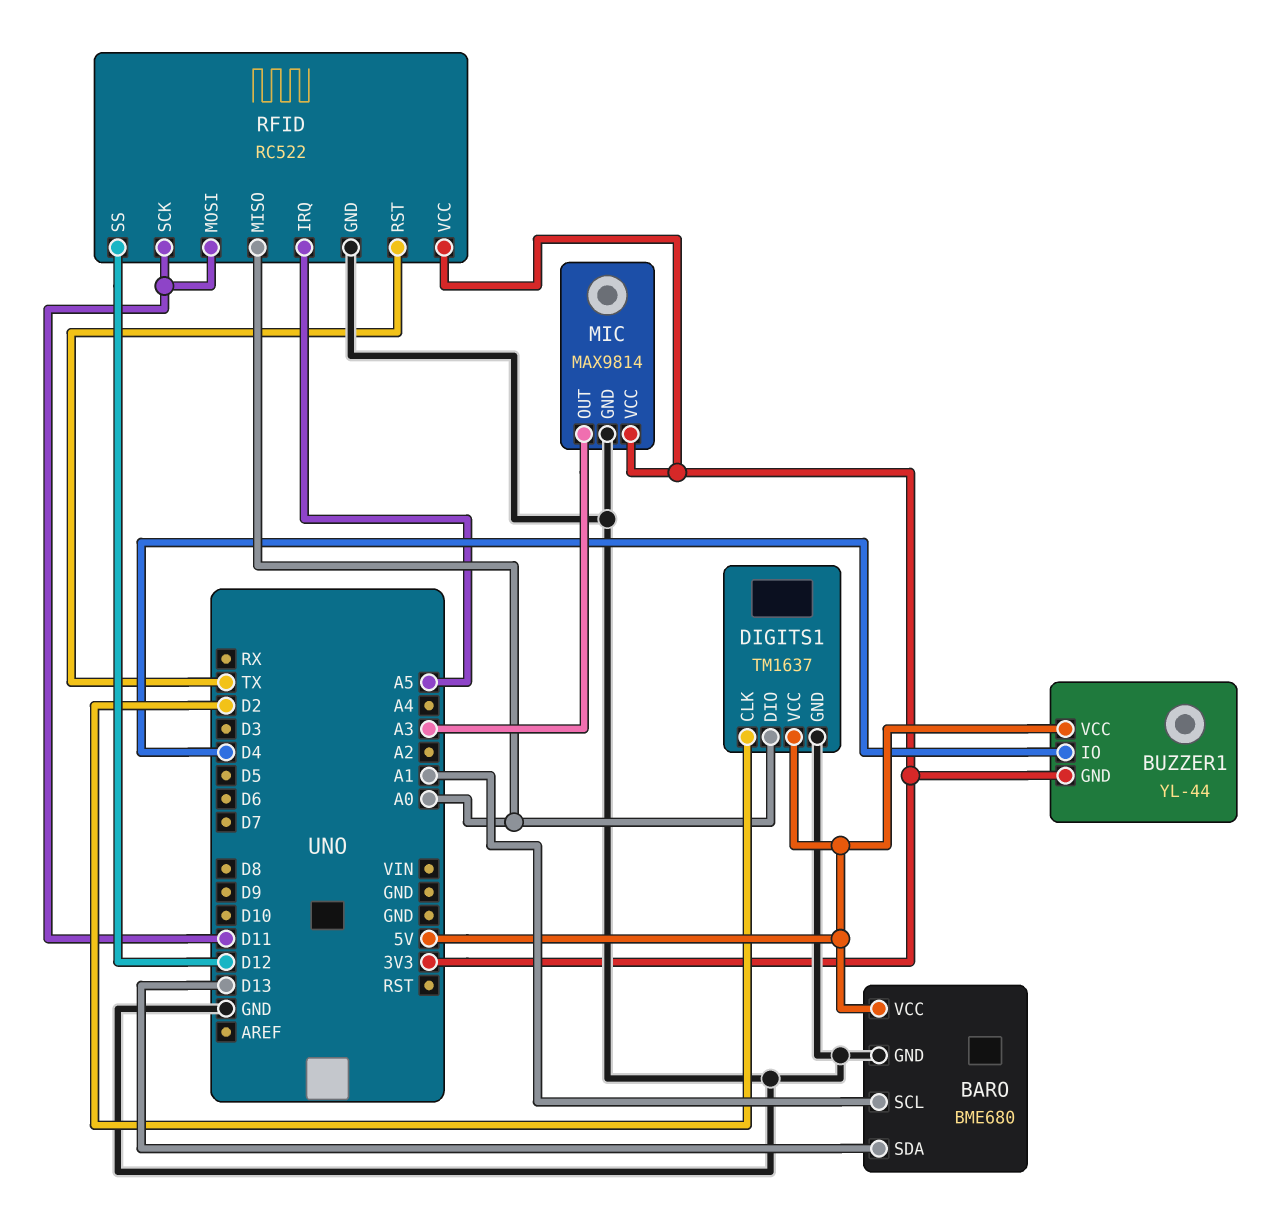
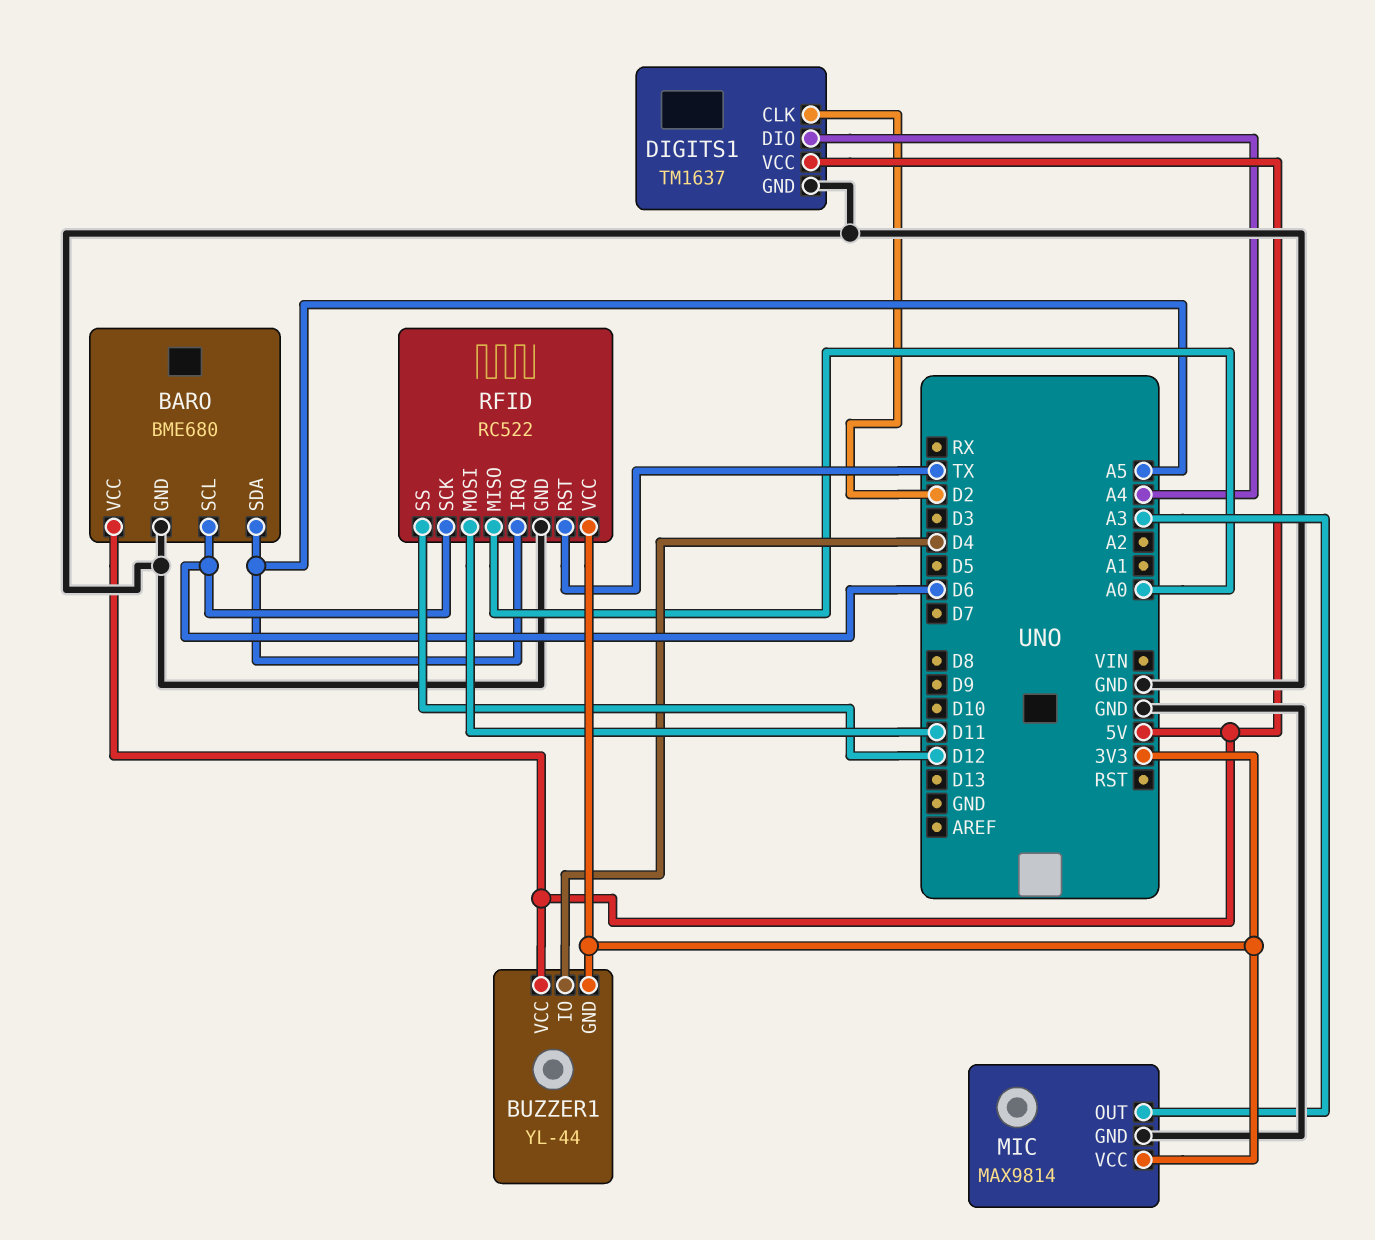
BARO pin SCL: A1 -> D6
BARO pin SDA: D13 -> A5
DIGITS1 pin DIO: A0 -> A4
RFID pin SCK: D11 -> D6

